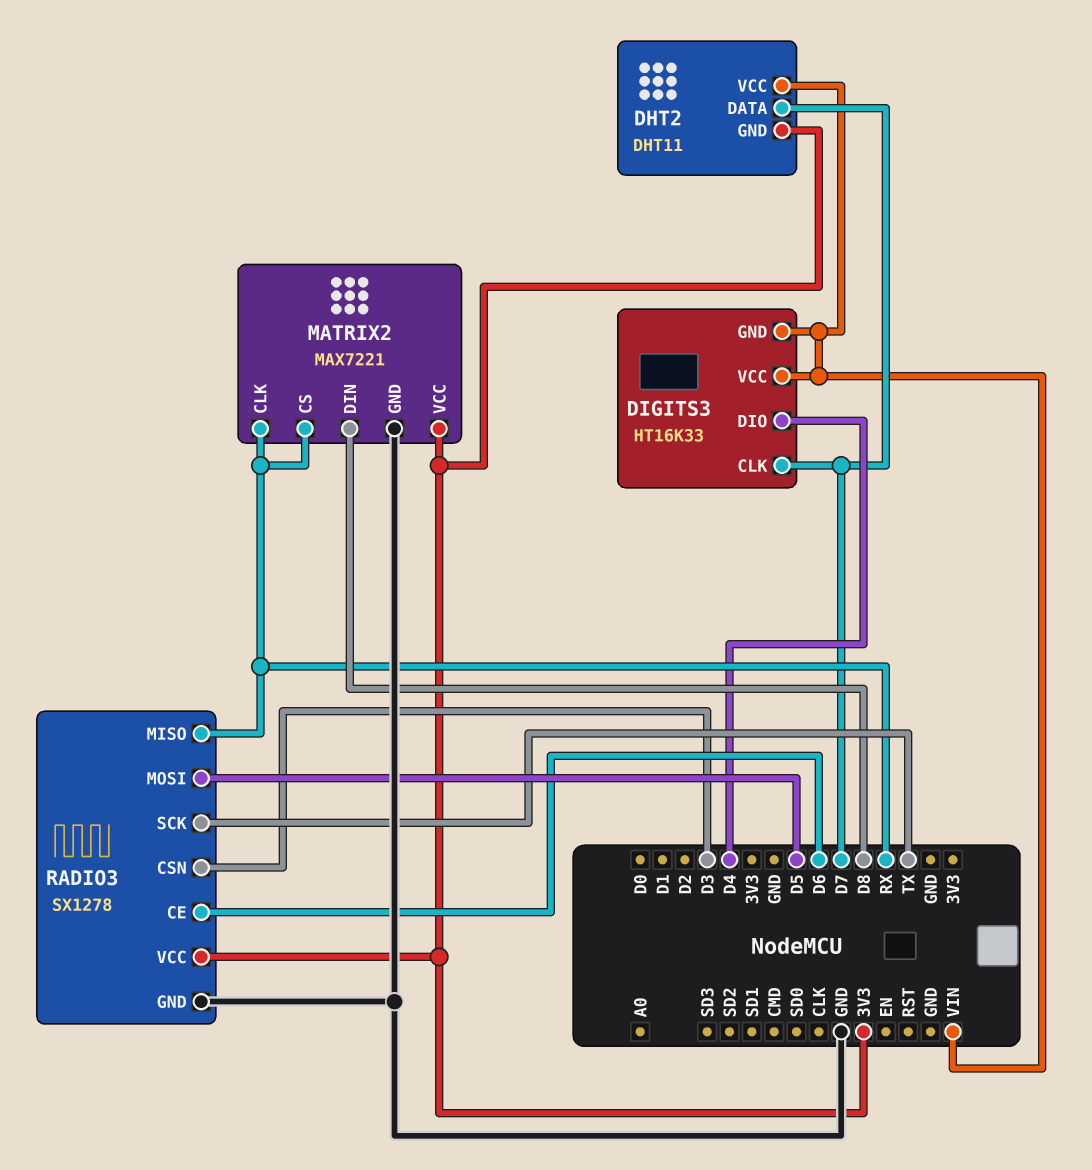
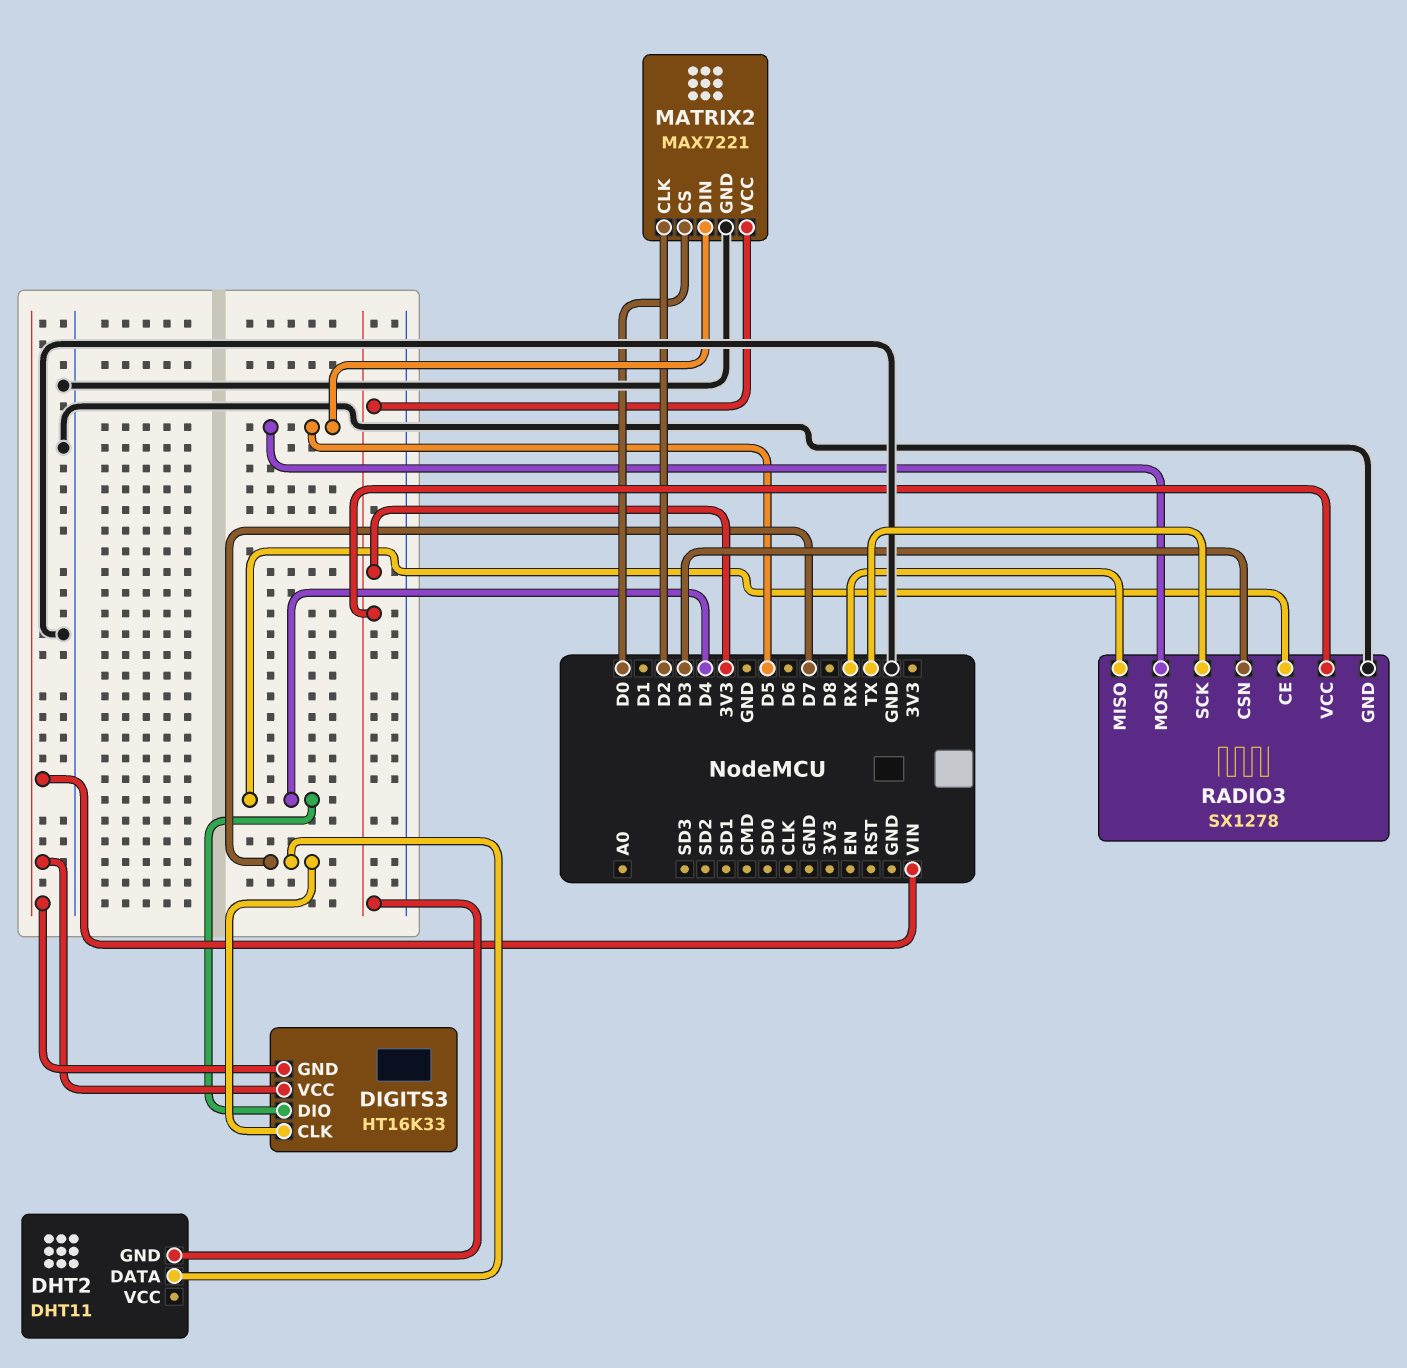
DHT2 pin VCC: VIN -> none
MATRIX2 pin CLK: RX -> D2
MATRIX2 pin CS: RX -> D0
MATRIX2 pin DIN: D8 -> D5
RADIO3 pin CE: D6 -> D4

